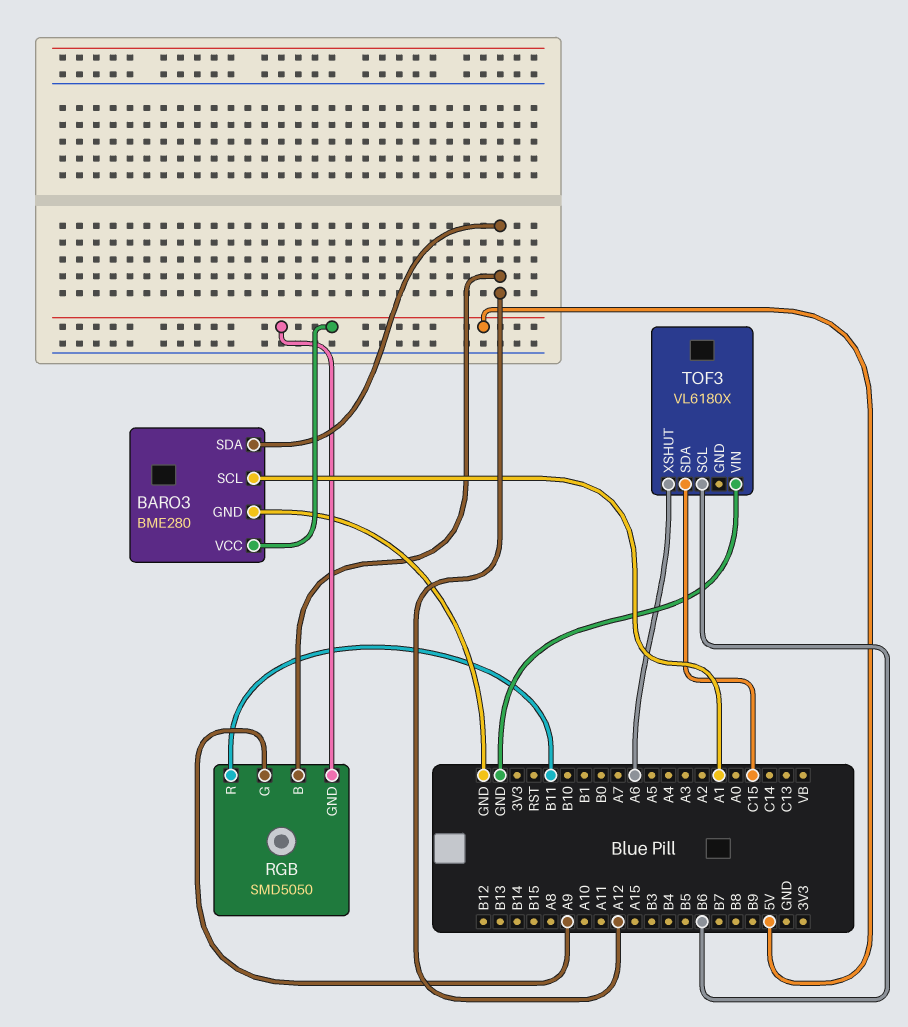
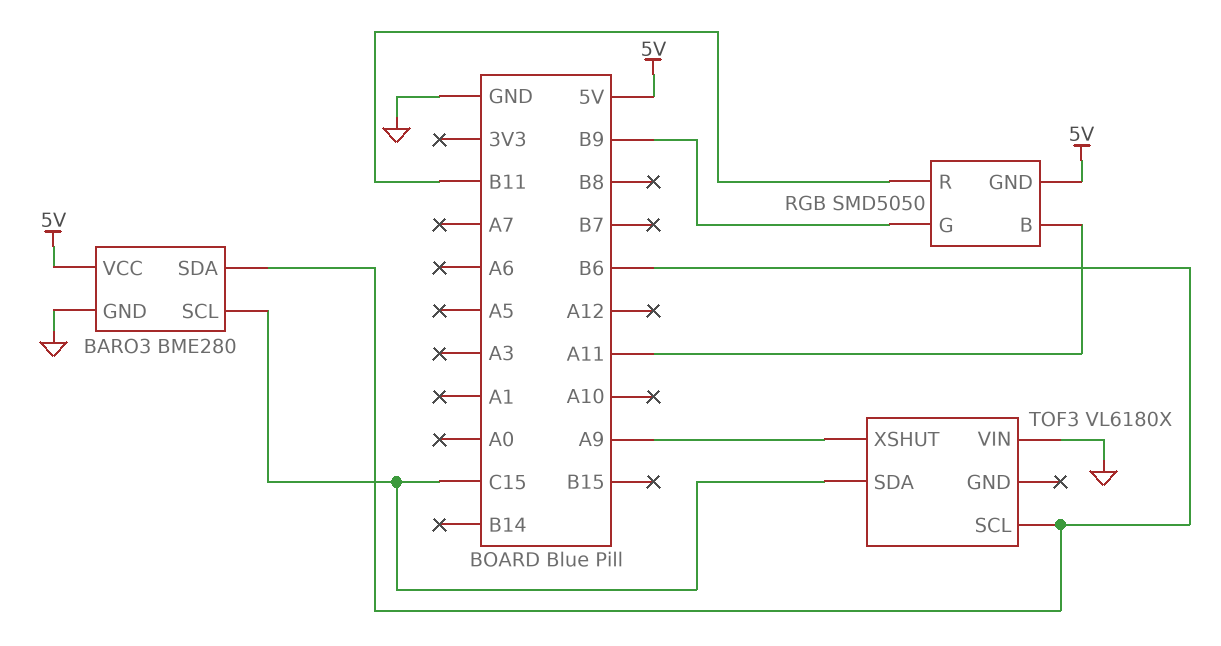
BARO3 pin SCL: A1 -> C15
BARO3 pin SDA: A12 -> B6
RGB pin B: A12 -> A11
RGB pin G: A9 -> B9
TOF3 pin XSHUT: A6 -> A9

